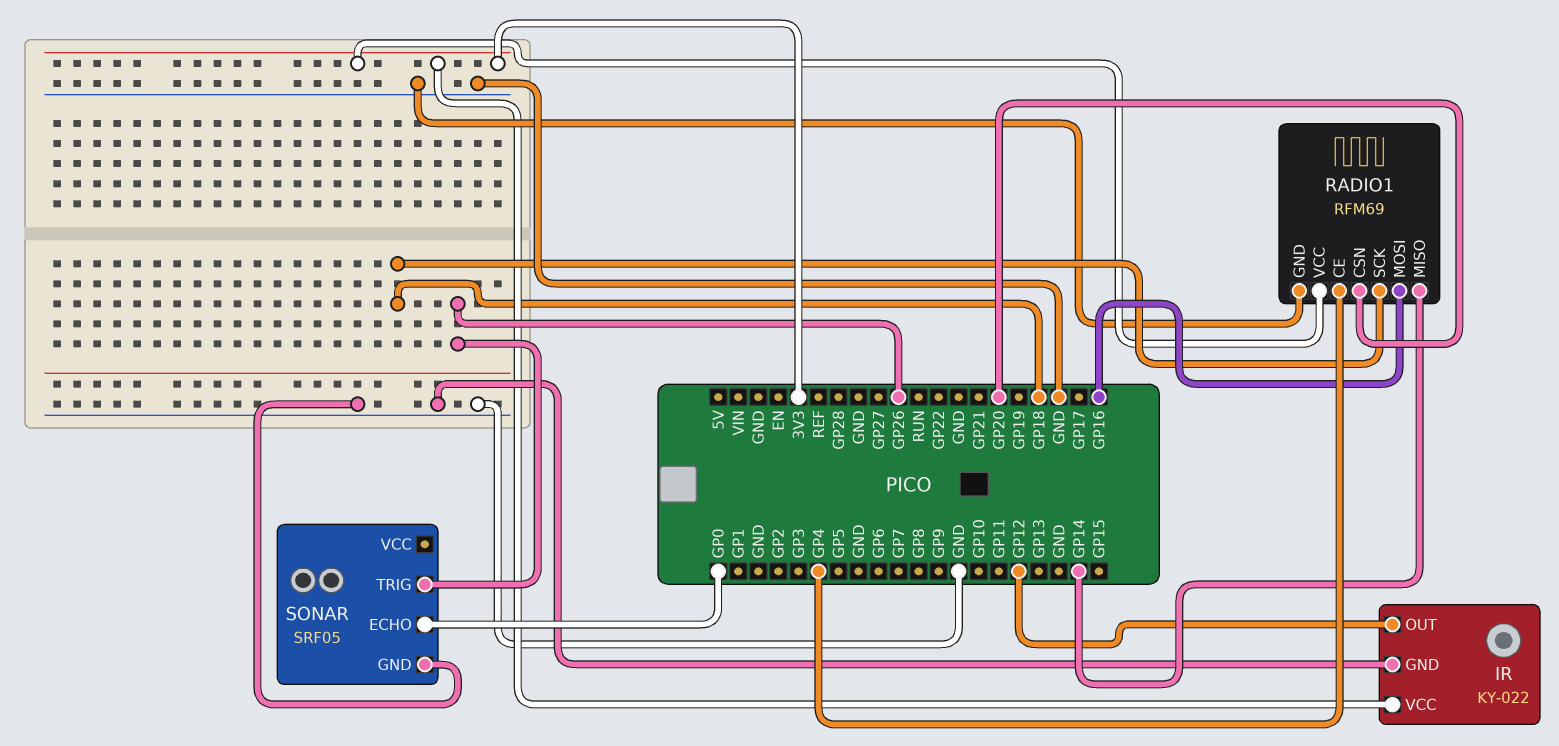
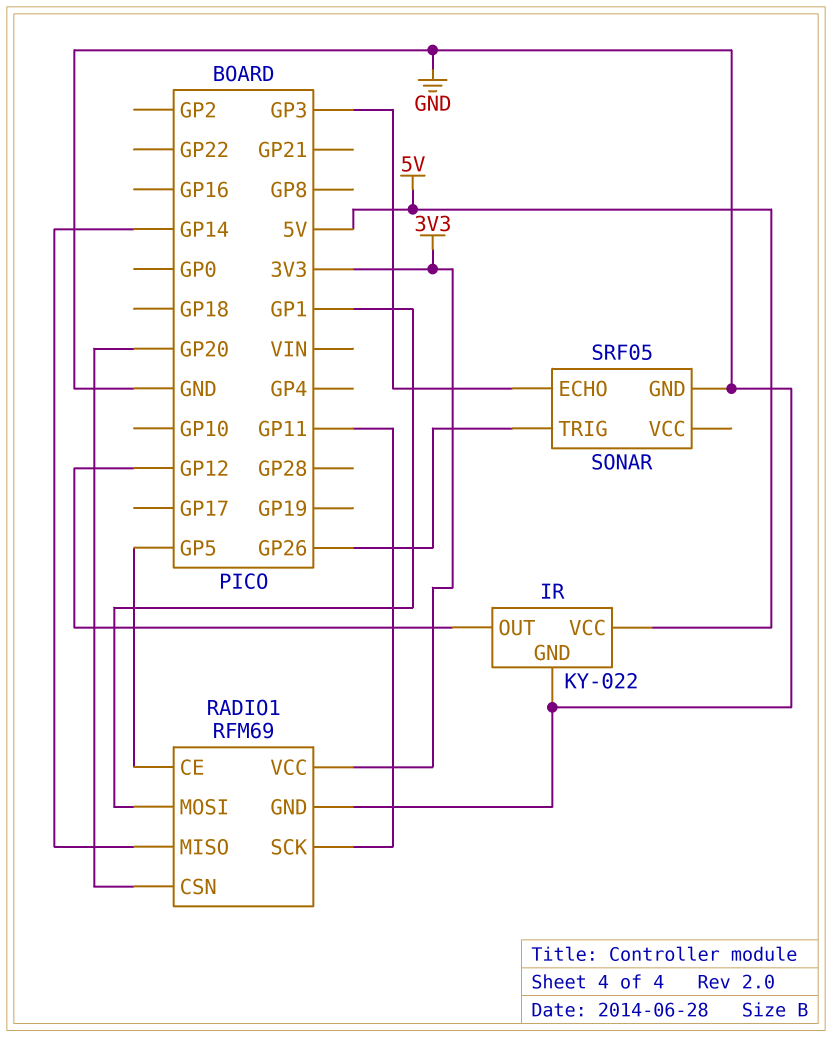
IR pin VCC: 3V3 -> 5V
RADIO1 pin CE: GP4 -> GP5
RADIO1 pin MOSI: GP16 -> GP1
RADIO1 pin SCK: GP18 -> GP11
SONAR pin ECHO: GP0 -> GP3

